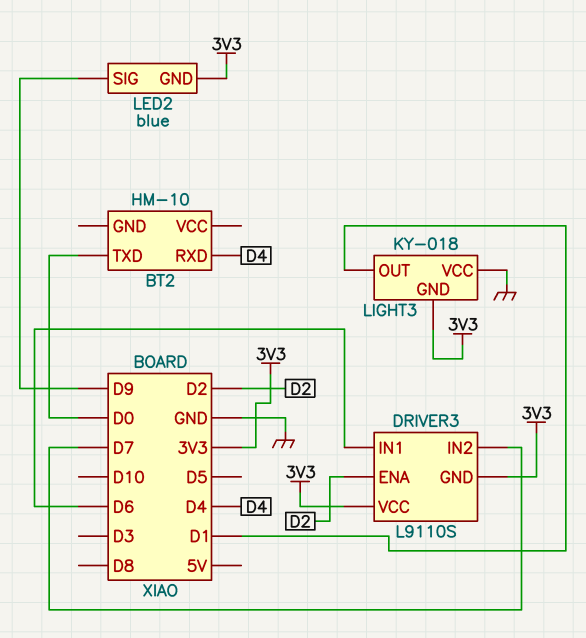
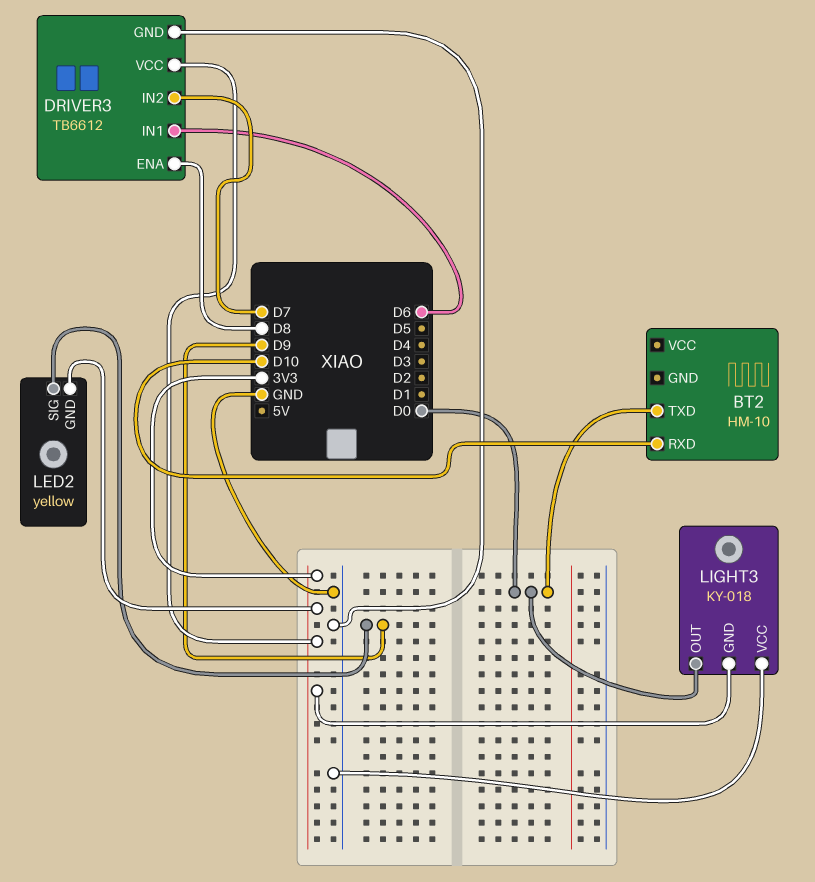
BT2 pin RXD: D4 -> D10
DRIVER3: L9110S -> TB6612
DRIVER3 pin ENA: D2 -> D8
DRIVER3 pin GND: 3V3 -> GND
LED2: blue -> yellow
LIGHT3 pin OUT: D1 -> D0

